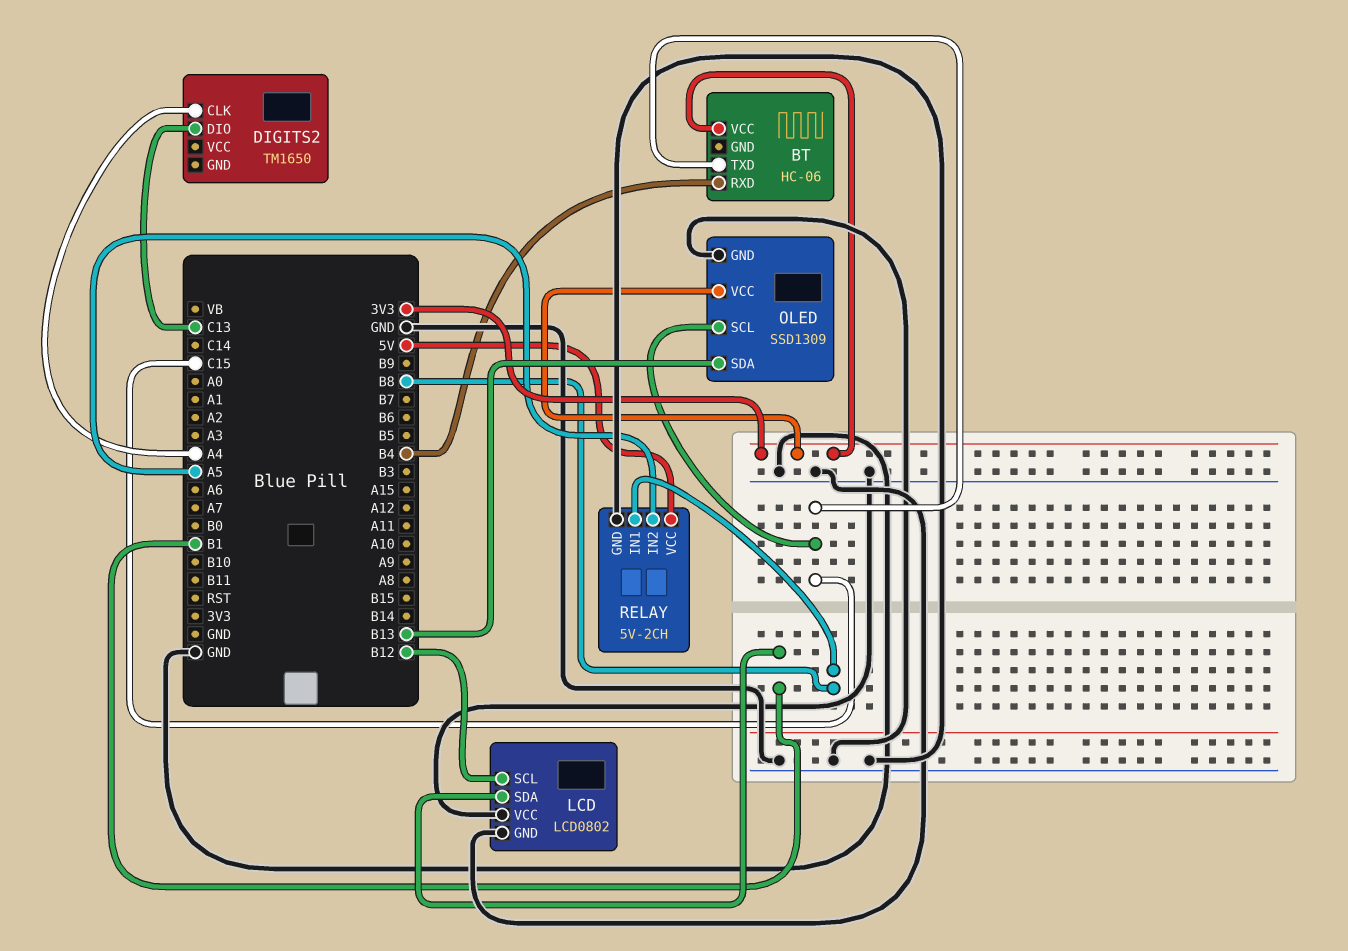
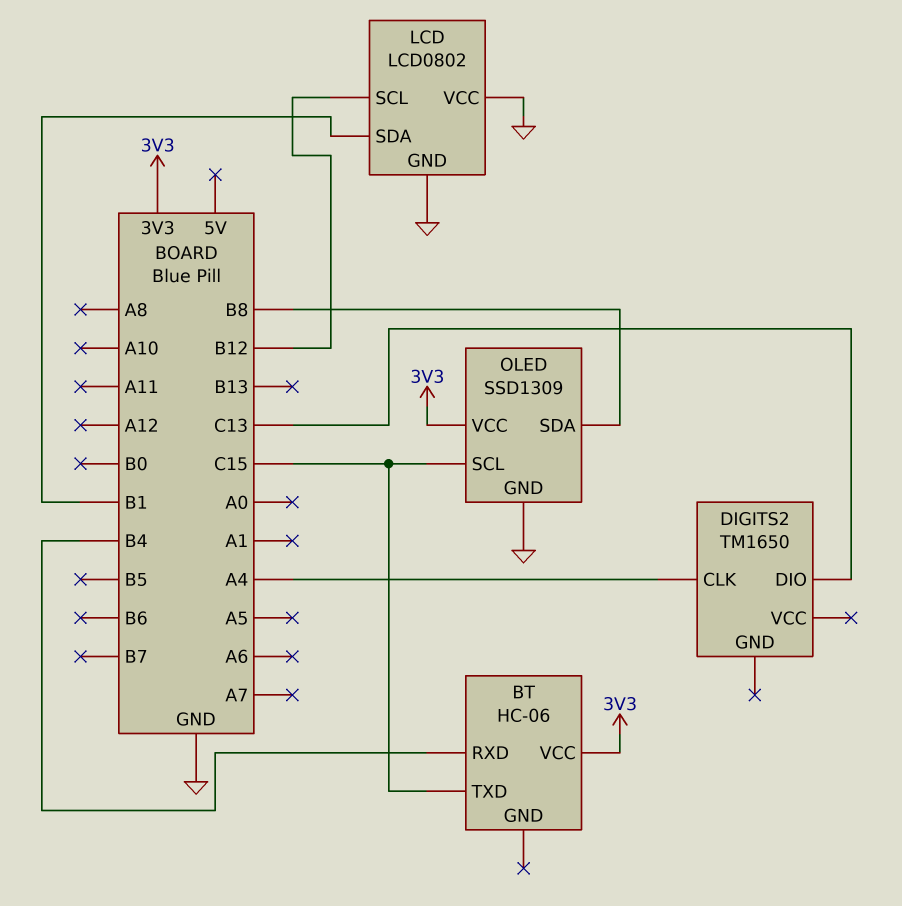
OLED pin SDA: B13 -> B8
RELAY: 5V-2CH -> none
RELAY pin GND: GND -> none
RELAY pin IN1: B8 -> none
RELAY pin IN2: A5 -> none
RELAY pin VCC: 5V -> none

